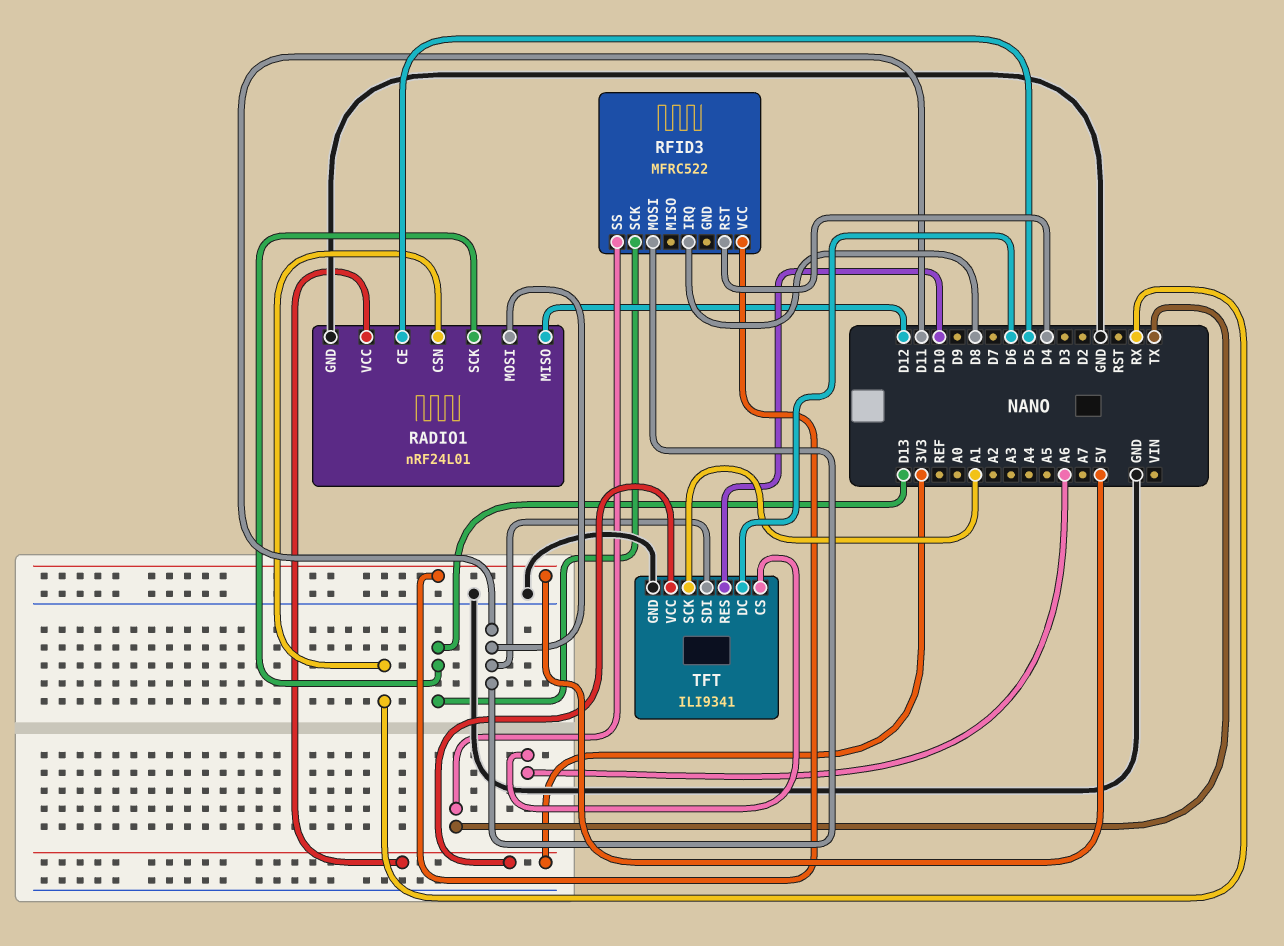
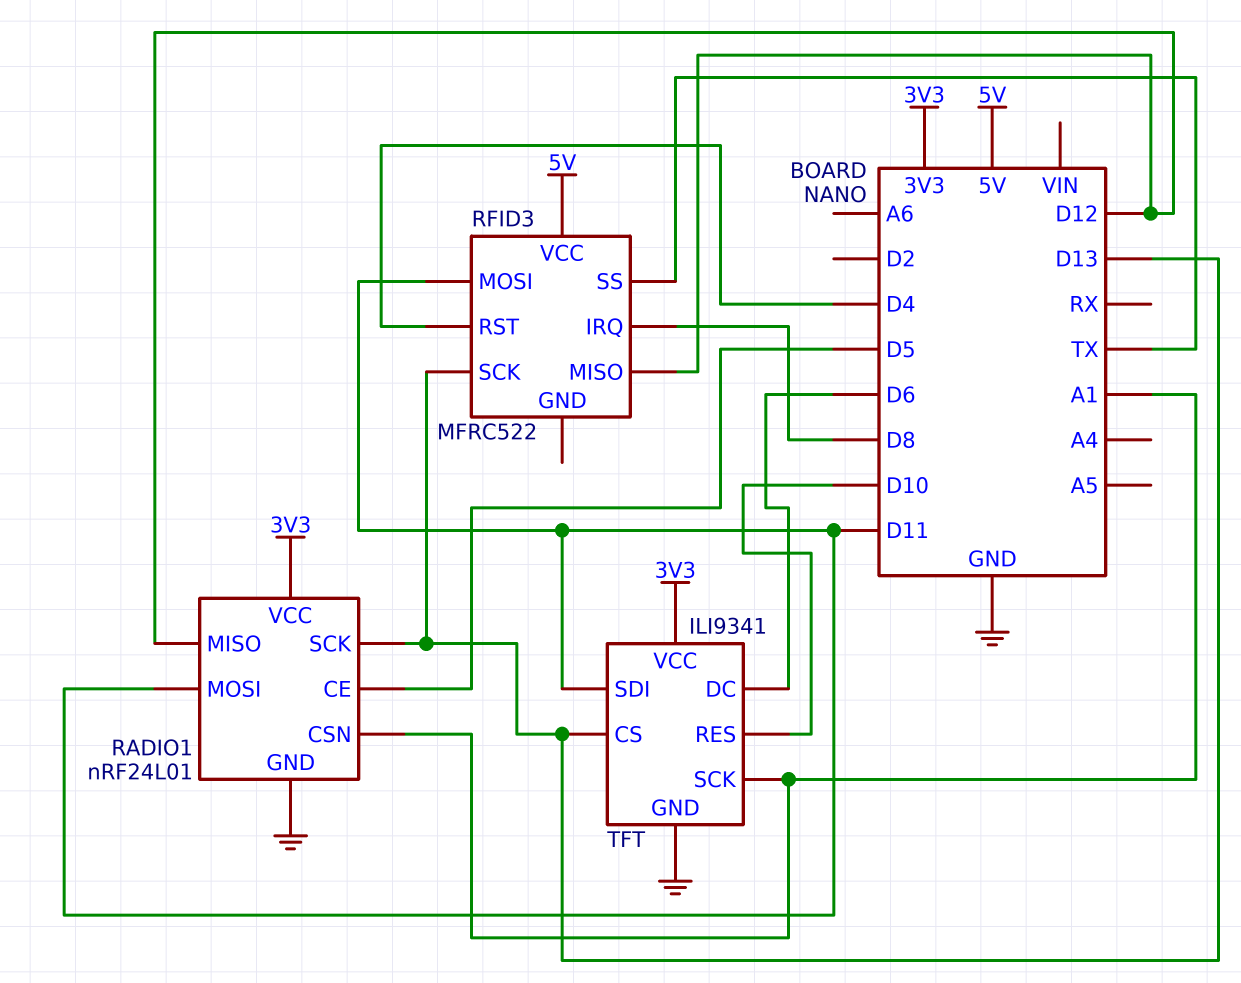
RADIO1 pin CSN: RX -> A1
RFID3 pin MISO: none -> D12
TFT pin CS: A6 -> D13

